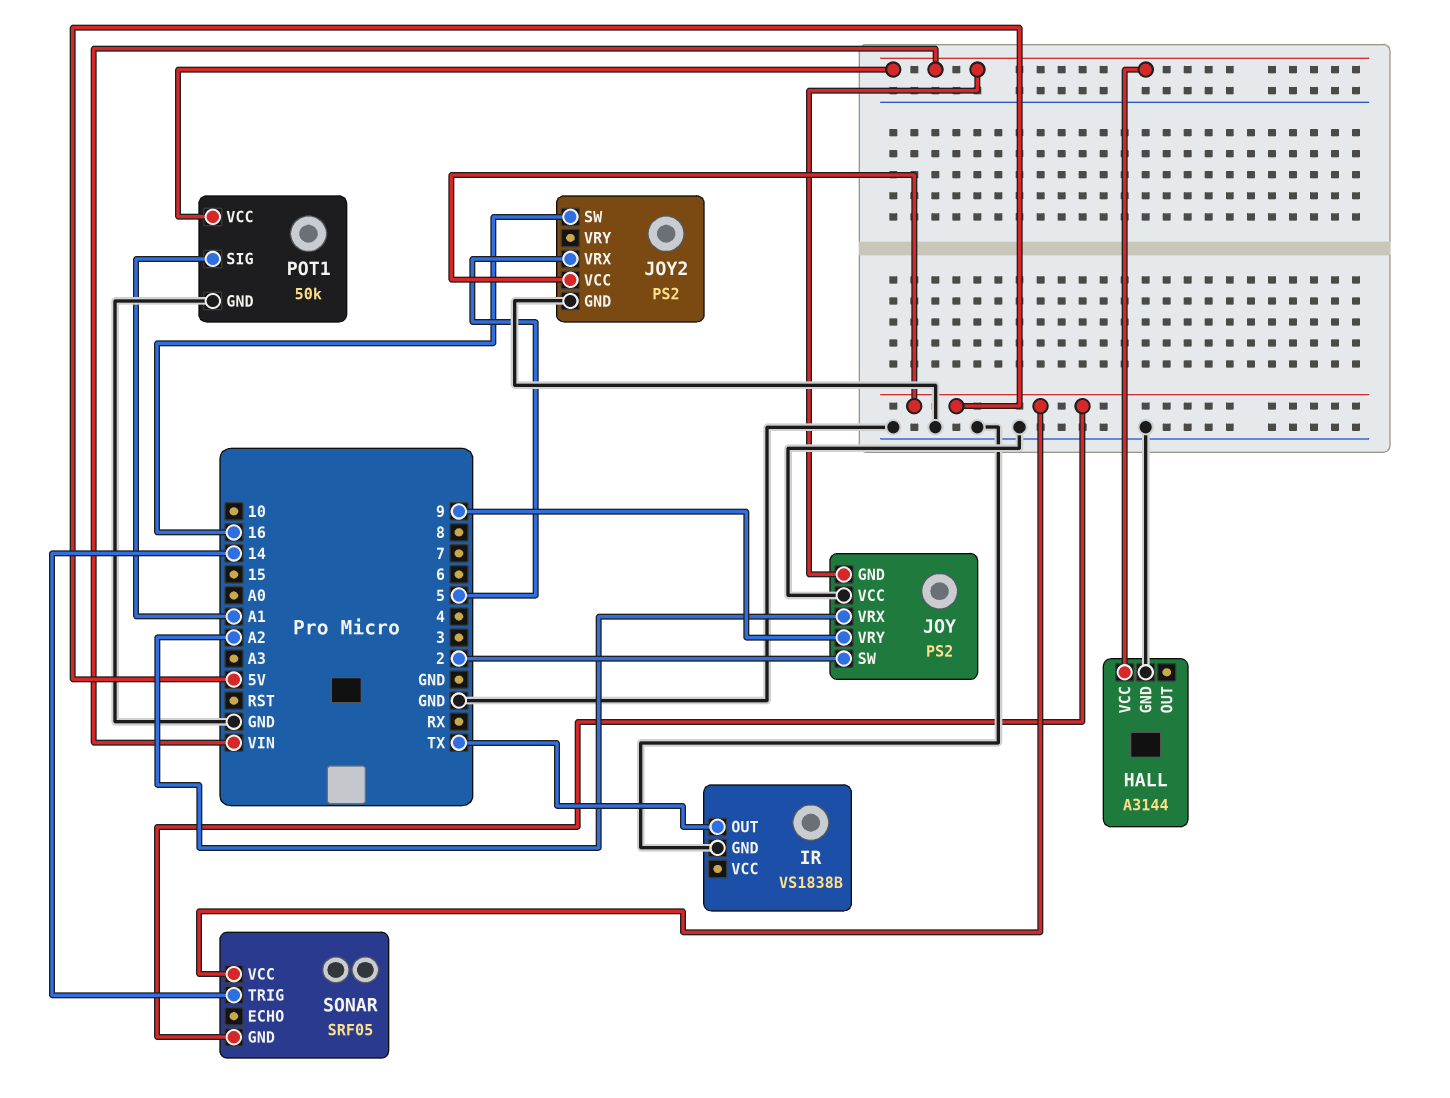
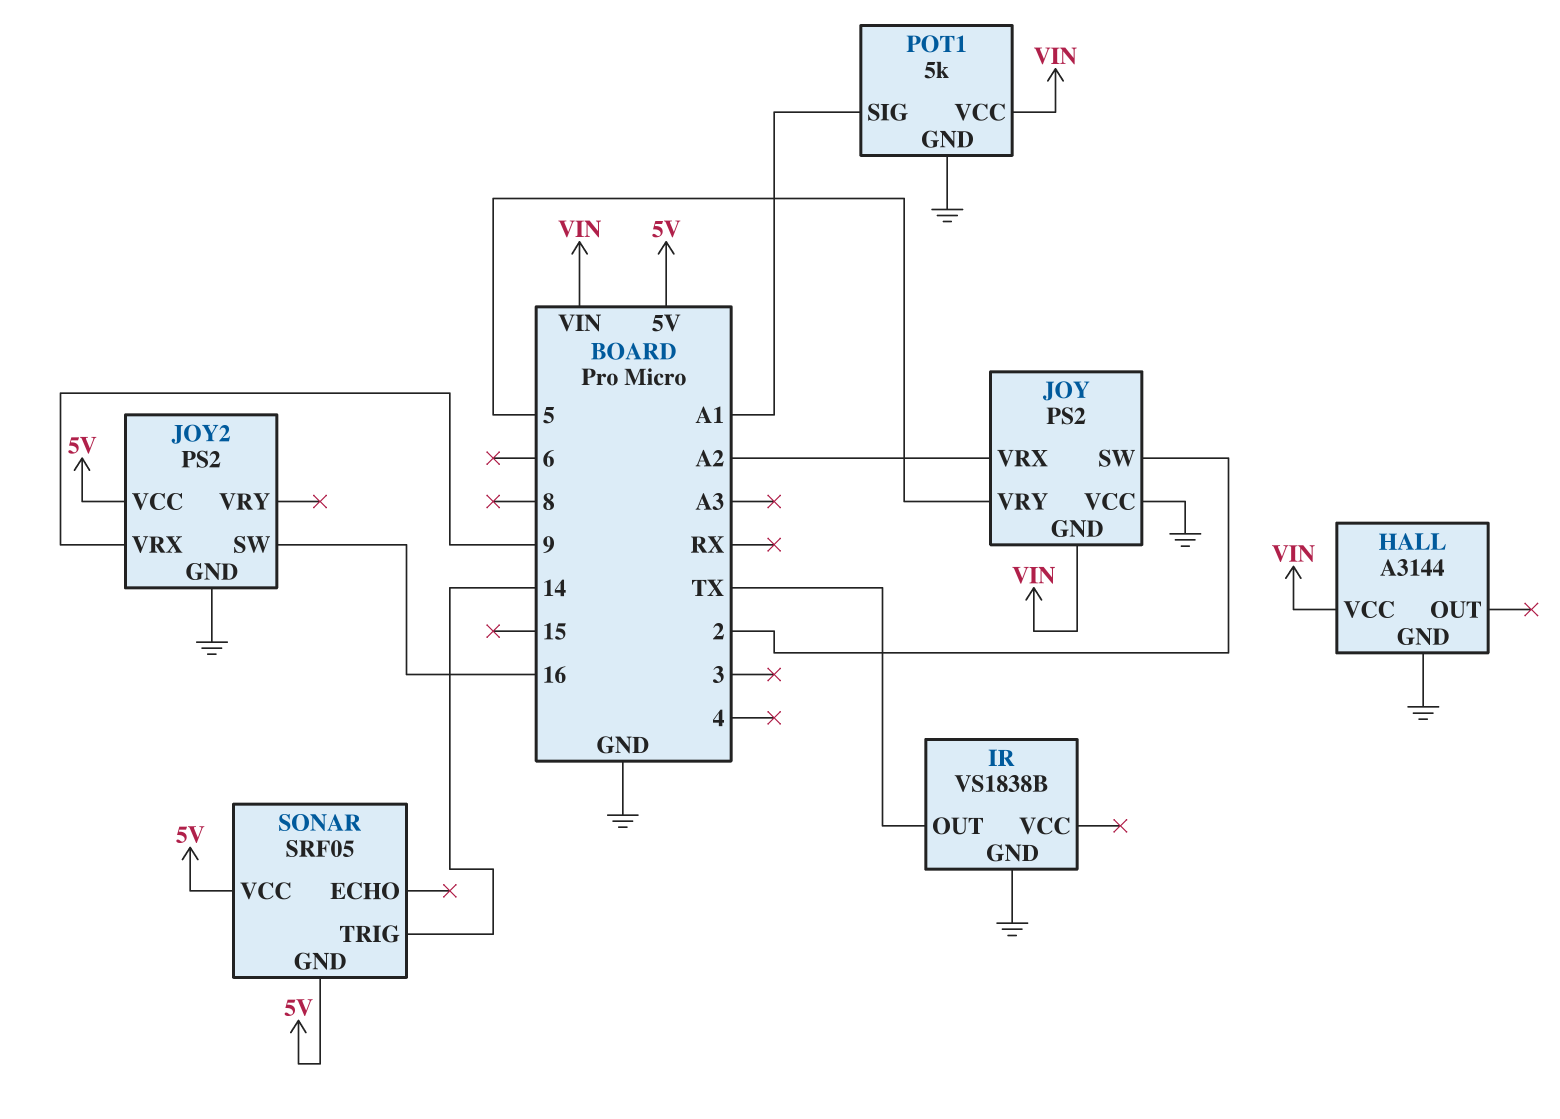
JOY pin VRY: 9 -> 5
JOY2 pin VRX: 5 -> 9
POT1: 50k -> 5k

